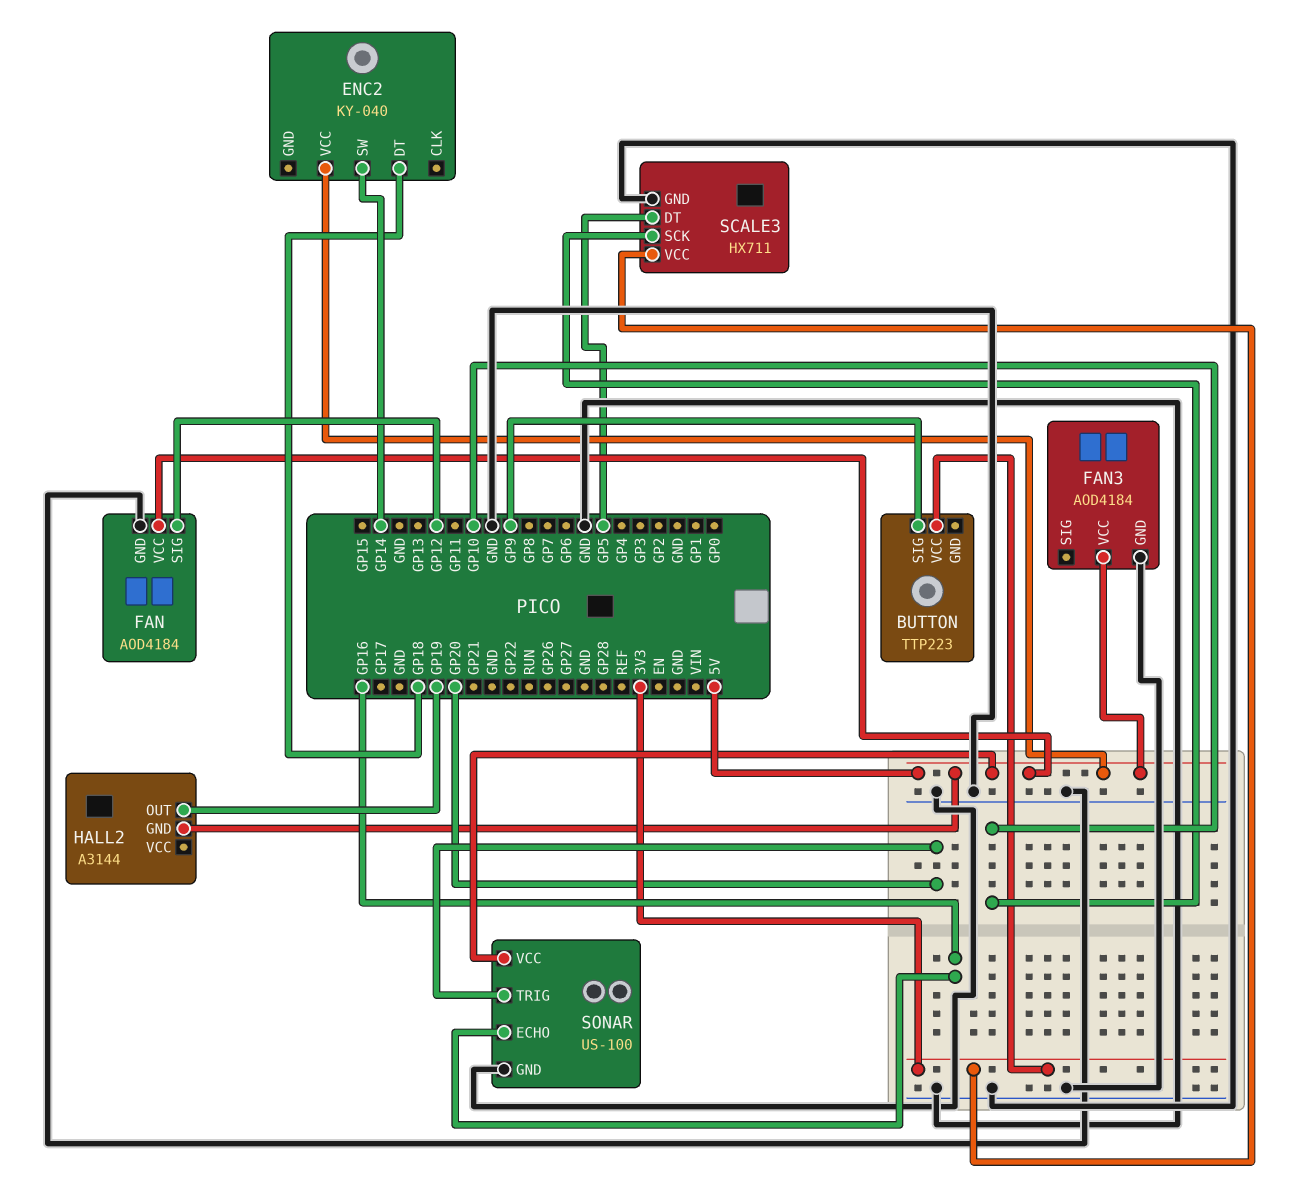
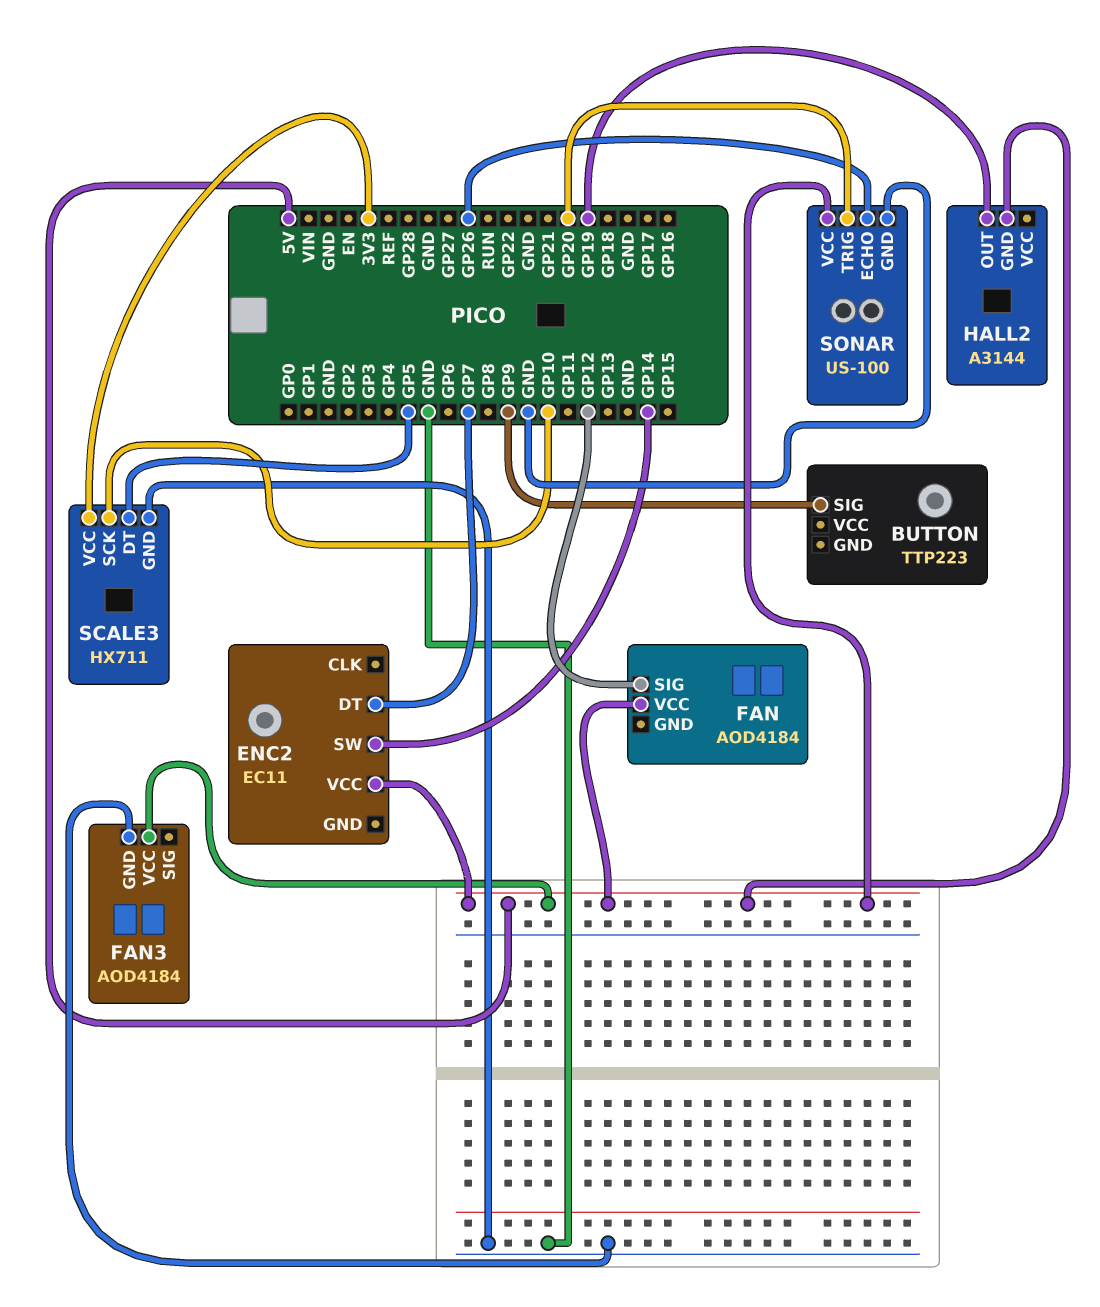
BUTTON pin VCC: 3V3 -> none
ENC2: KY-040 -> EC11
ENC2 pin DT: GP18 -> GP7
FAN pin GND: GND -> none
SONAR pin ECHO: GP16 -> GP26

